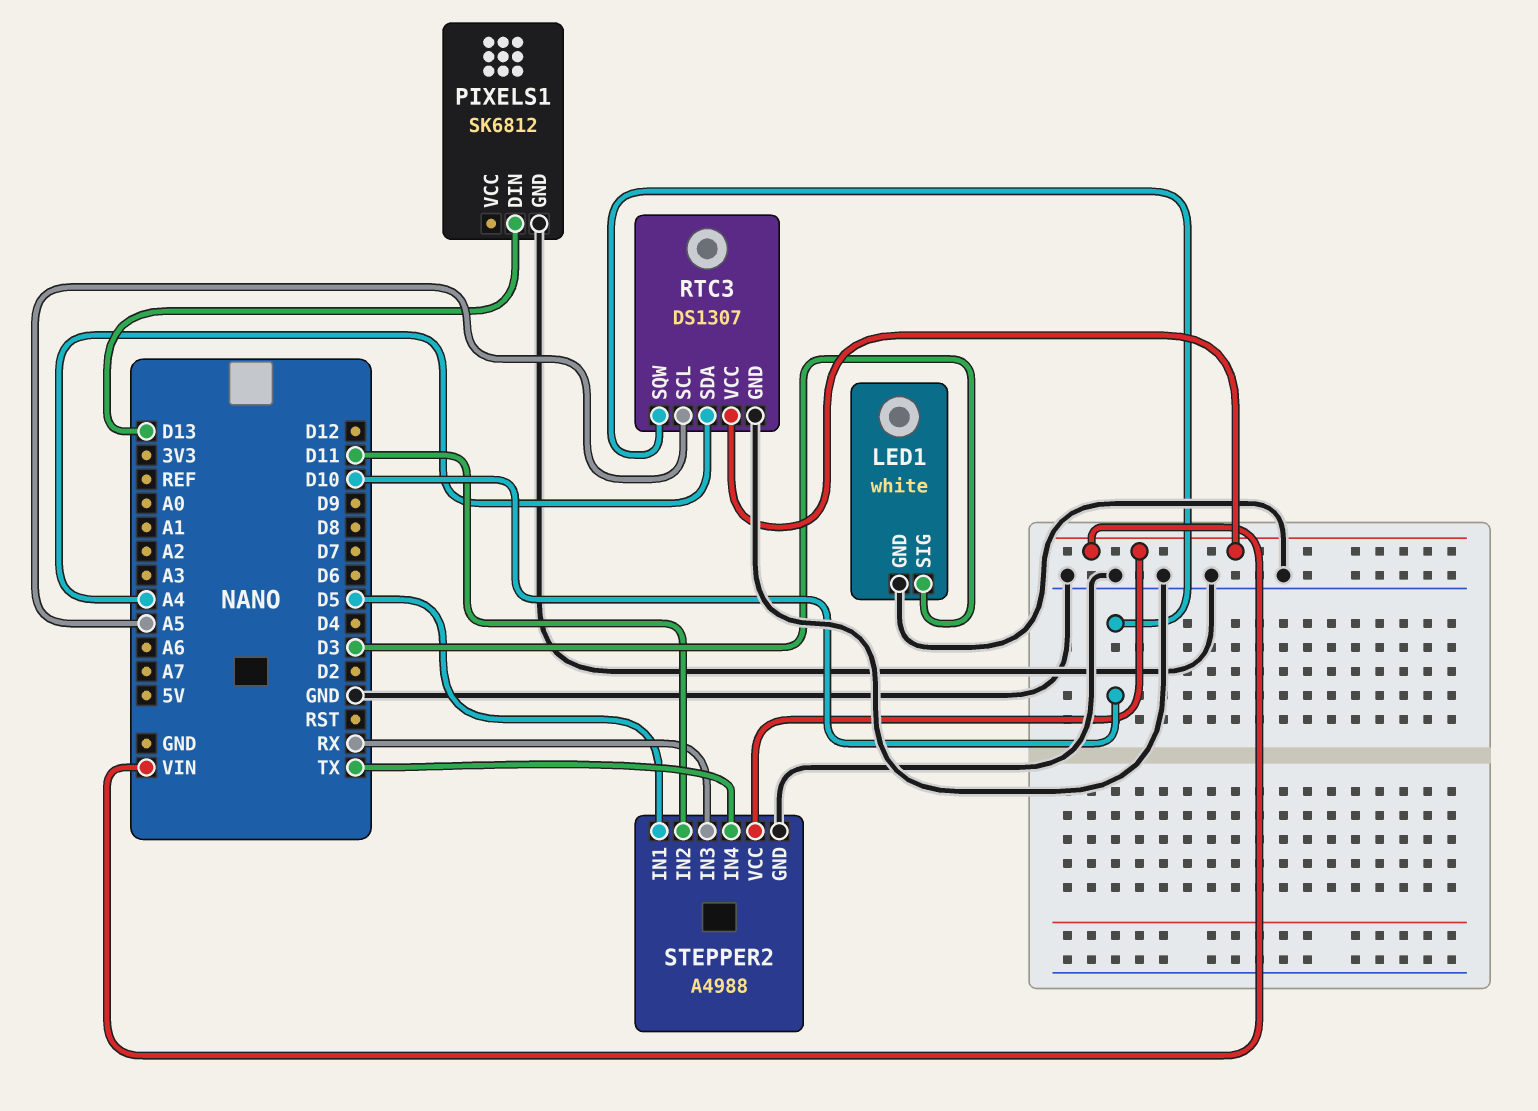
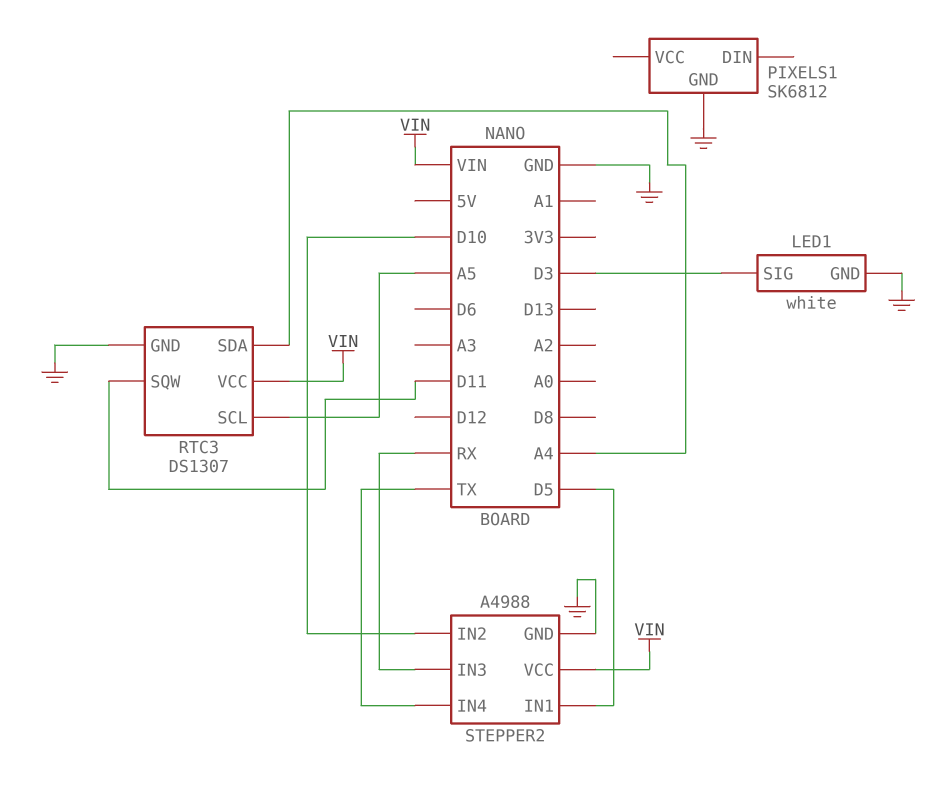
PIXELS1 pin DIN: D13 -> none
RTC3 pin SQW: D10 -> D11
STEPPER2 pin IN2: D11 -> D10

